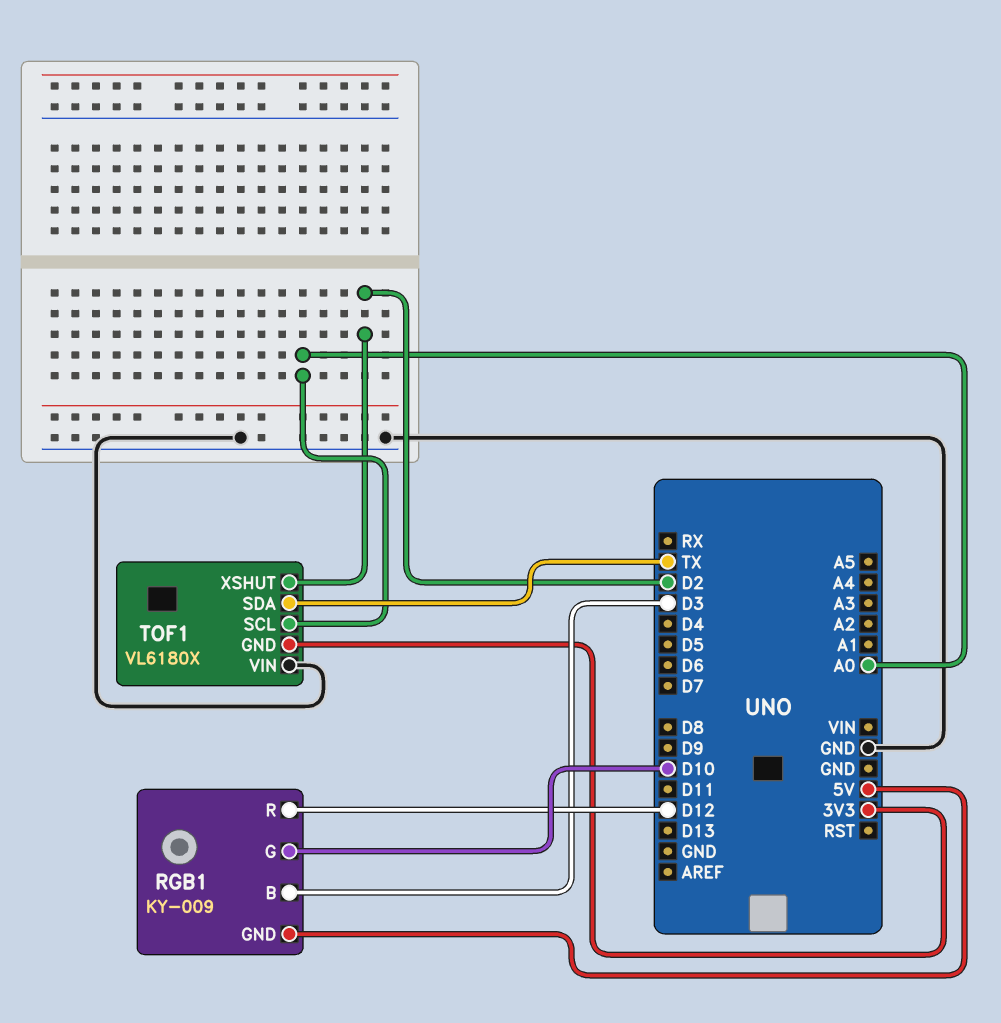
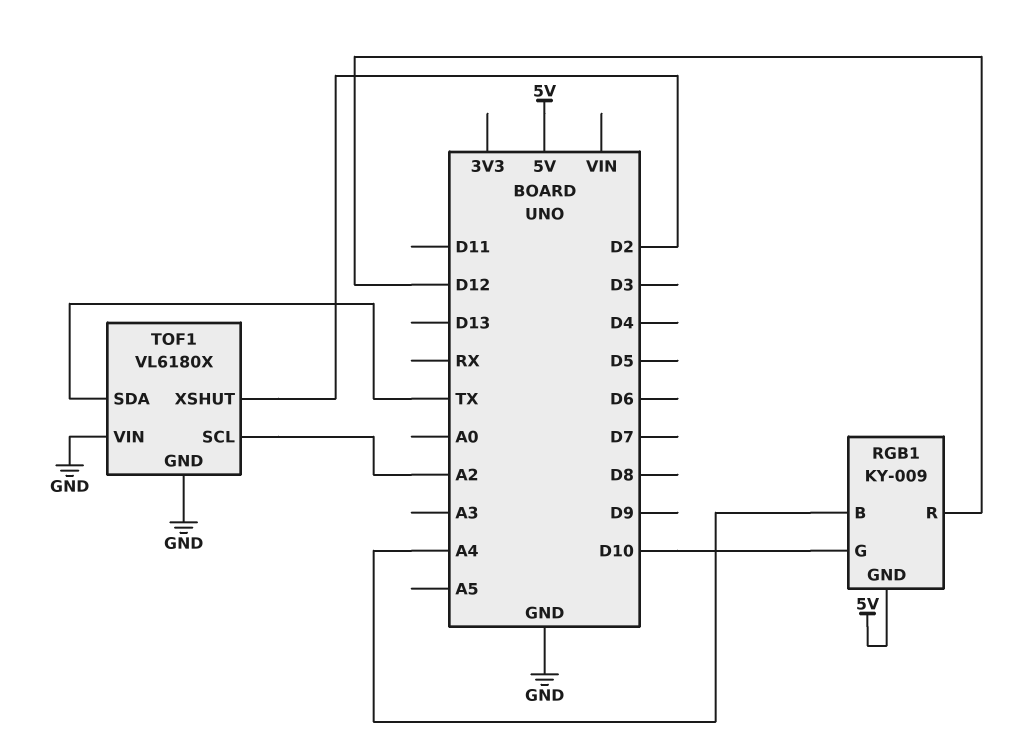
RGB1 pin B: D3 -> A4
TOF1 pin GND: 3V3 -> GND
TOF1 pin SCL: A0 -> A2

